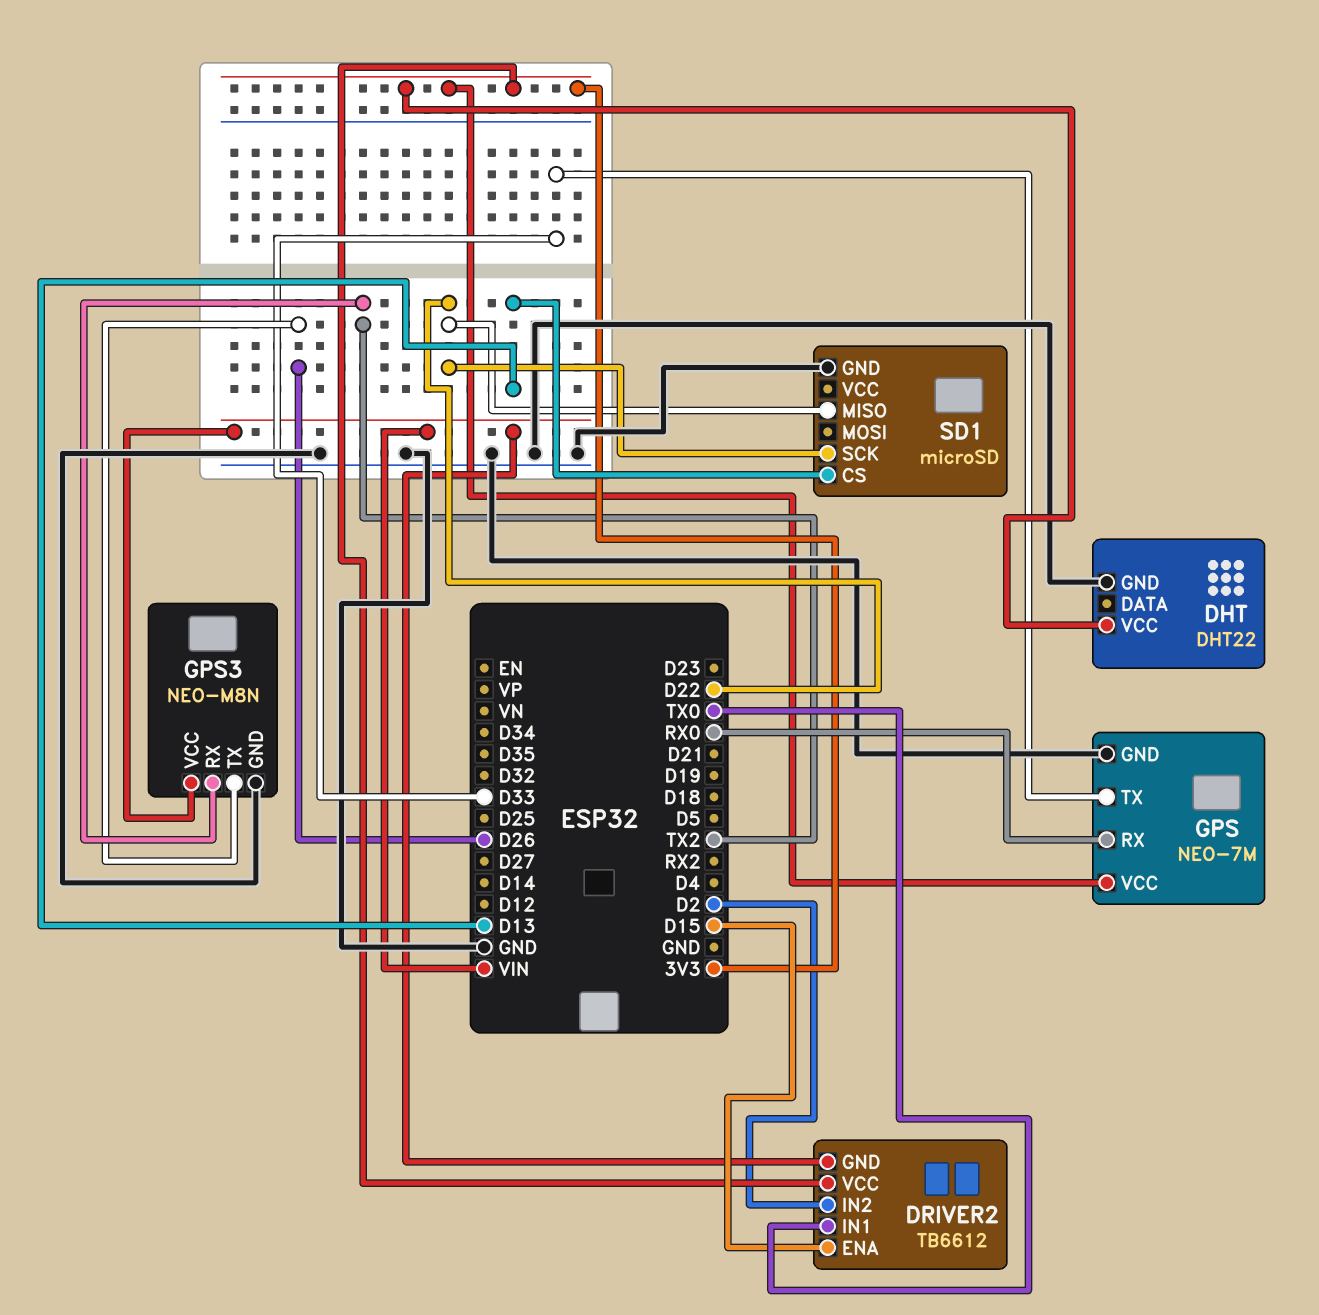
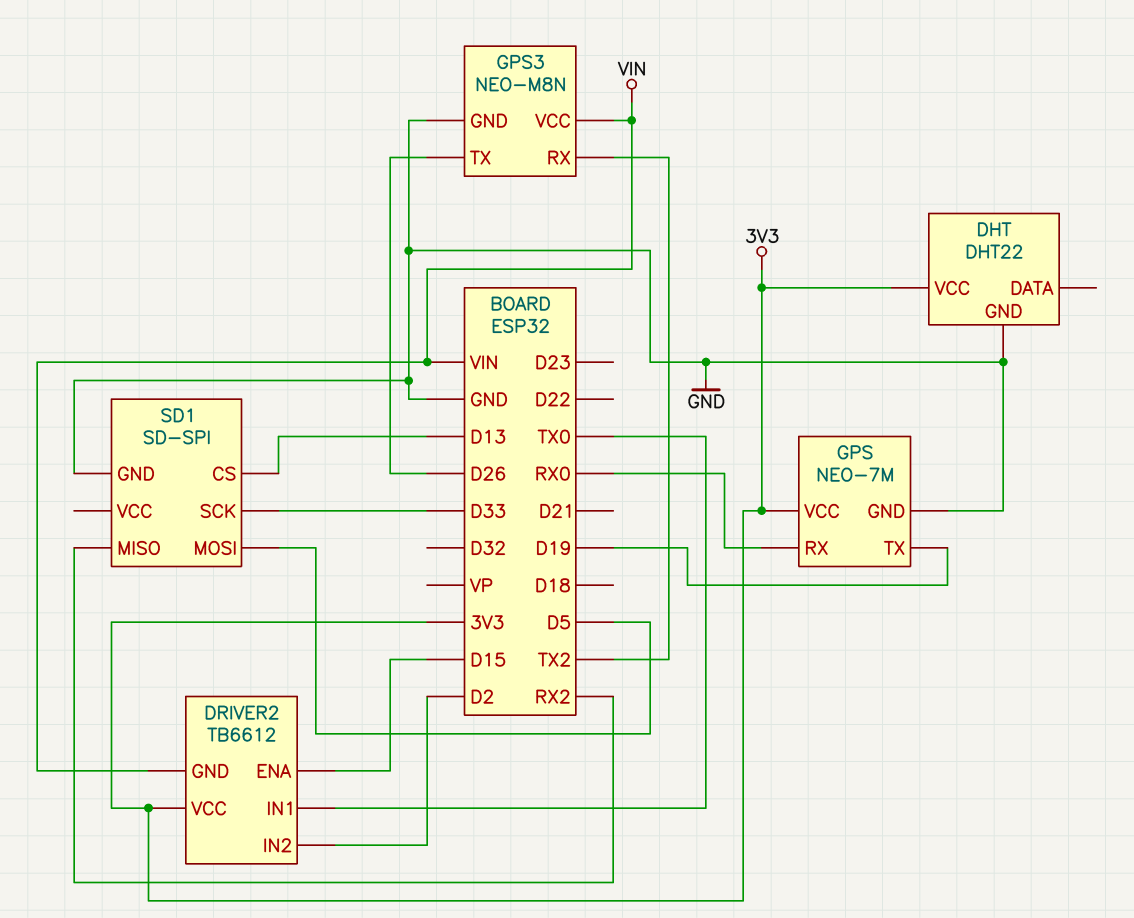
GPS pin TX: D33 -> D19
SD1: microSD -> SD-SPI
SD1 pin MISO: D22 -> RX2
SD1 pin MOSI: none -> D5
SD1 pin SCK: D22 -> D33

